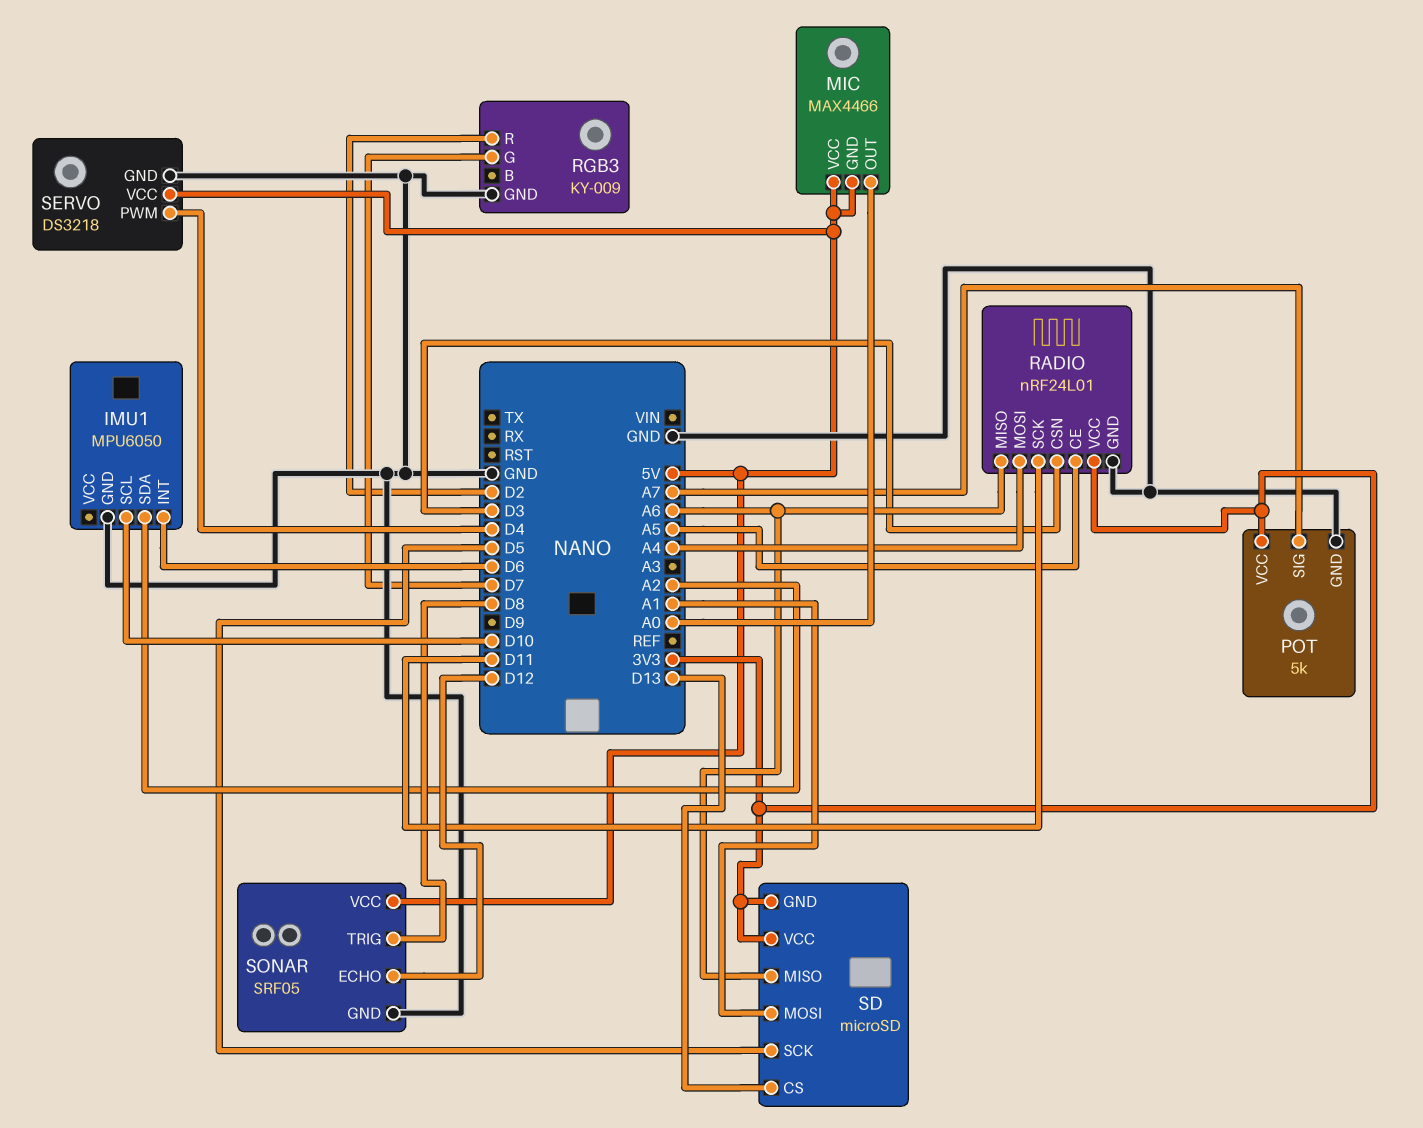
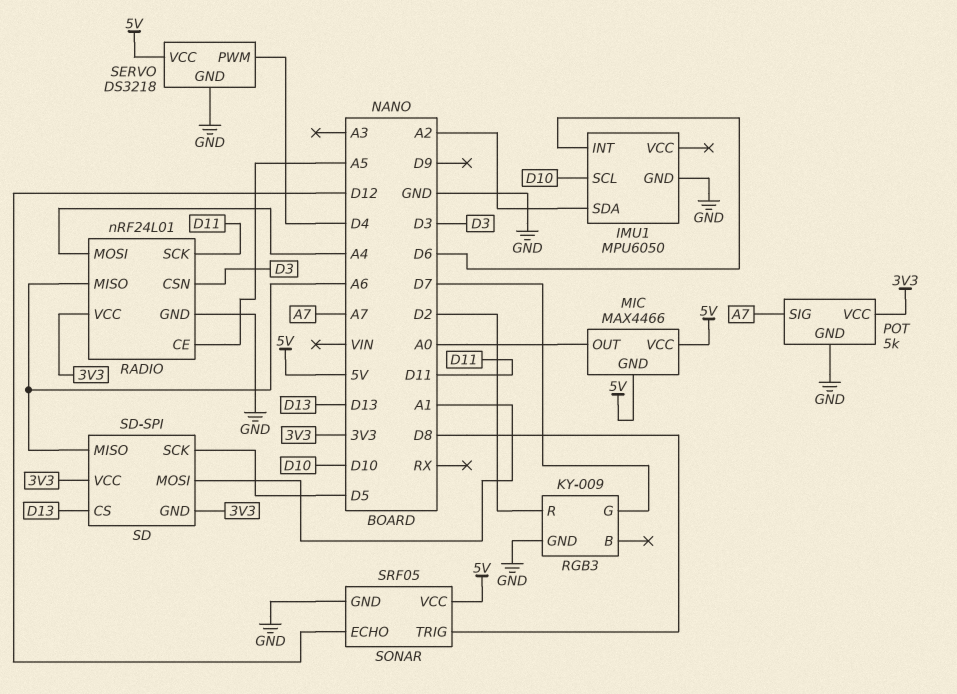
SD: microSD -> SD-SPI

